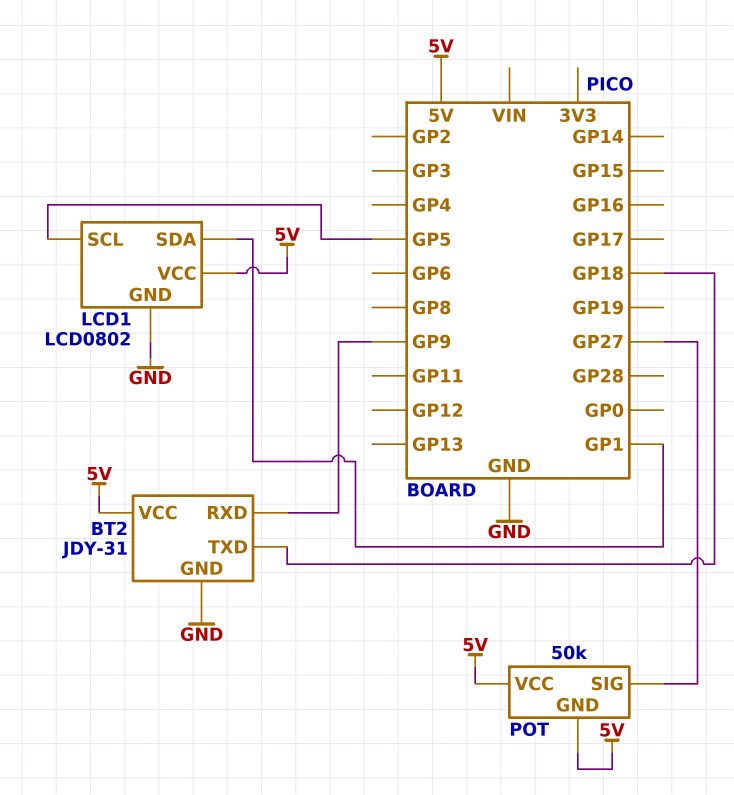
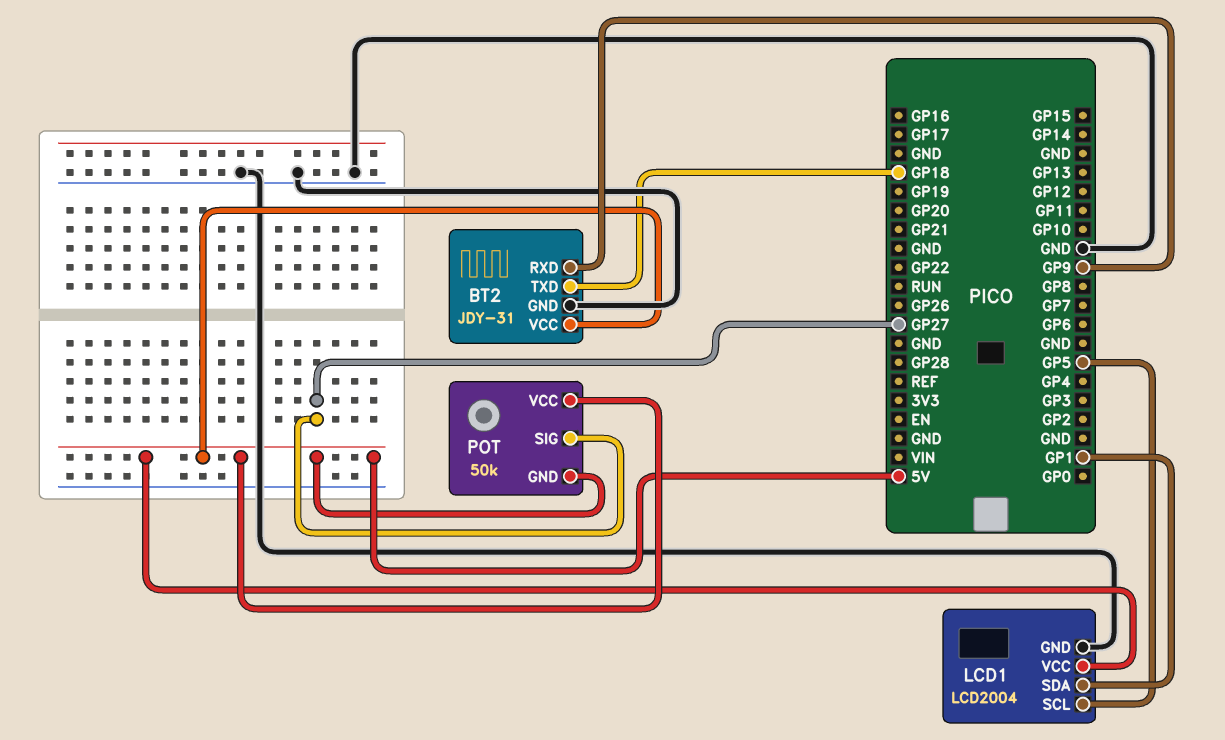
LCD1: LCD0802 -> LCD2004

